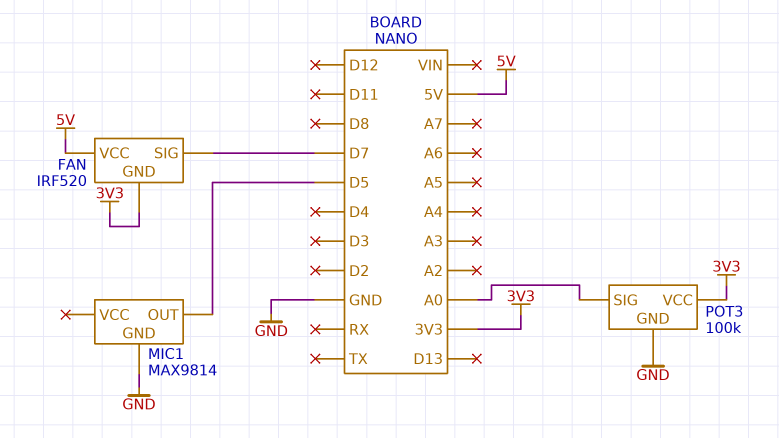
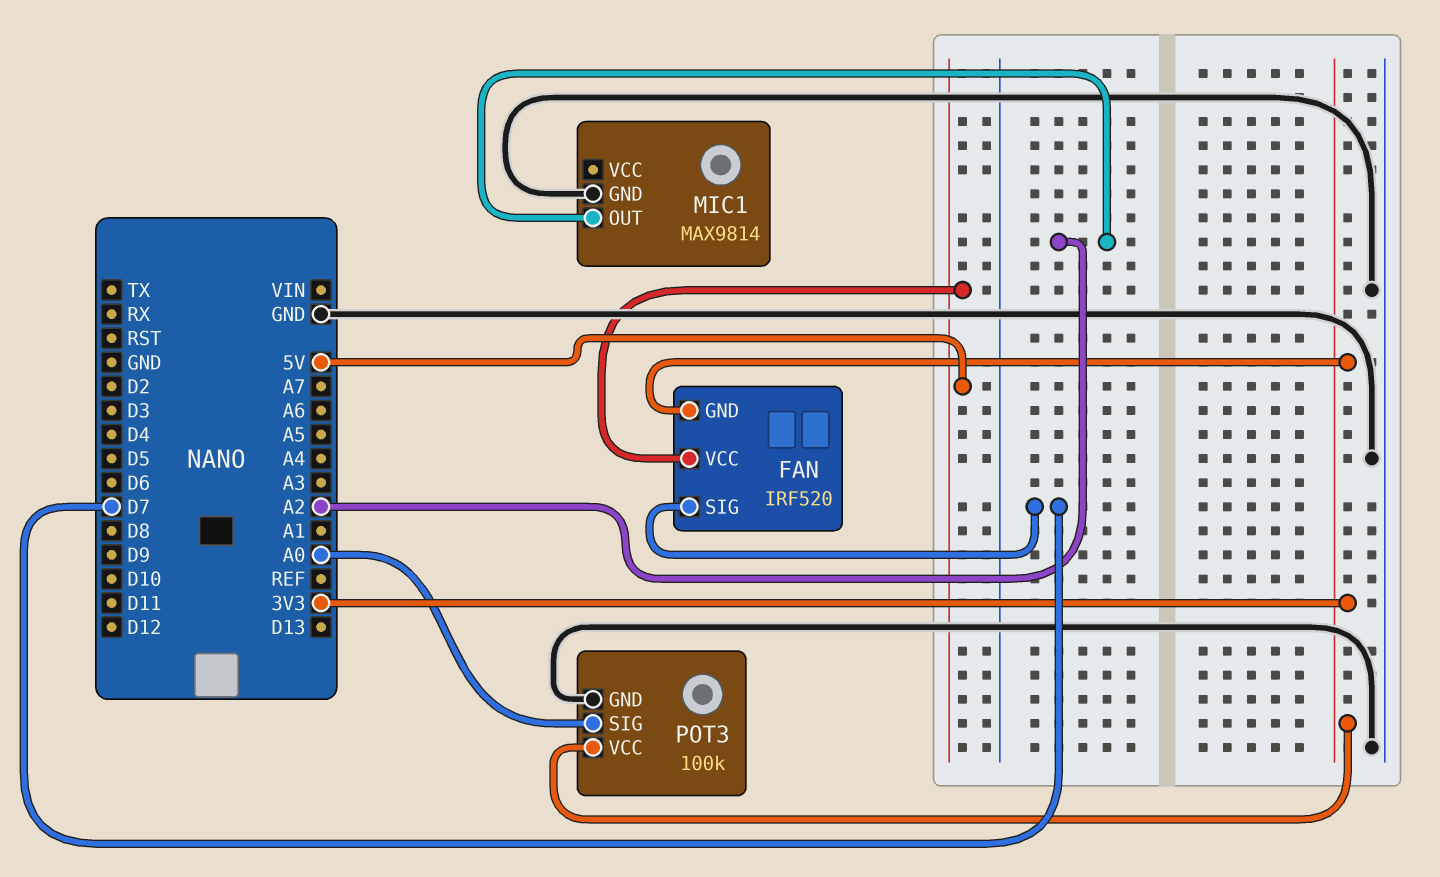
MIC1 pin OUT: D5 -> A2

